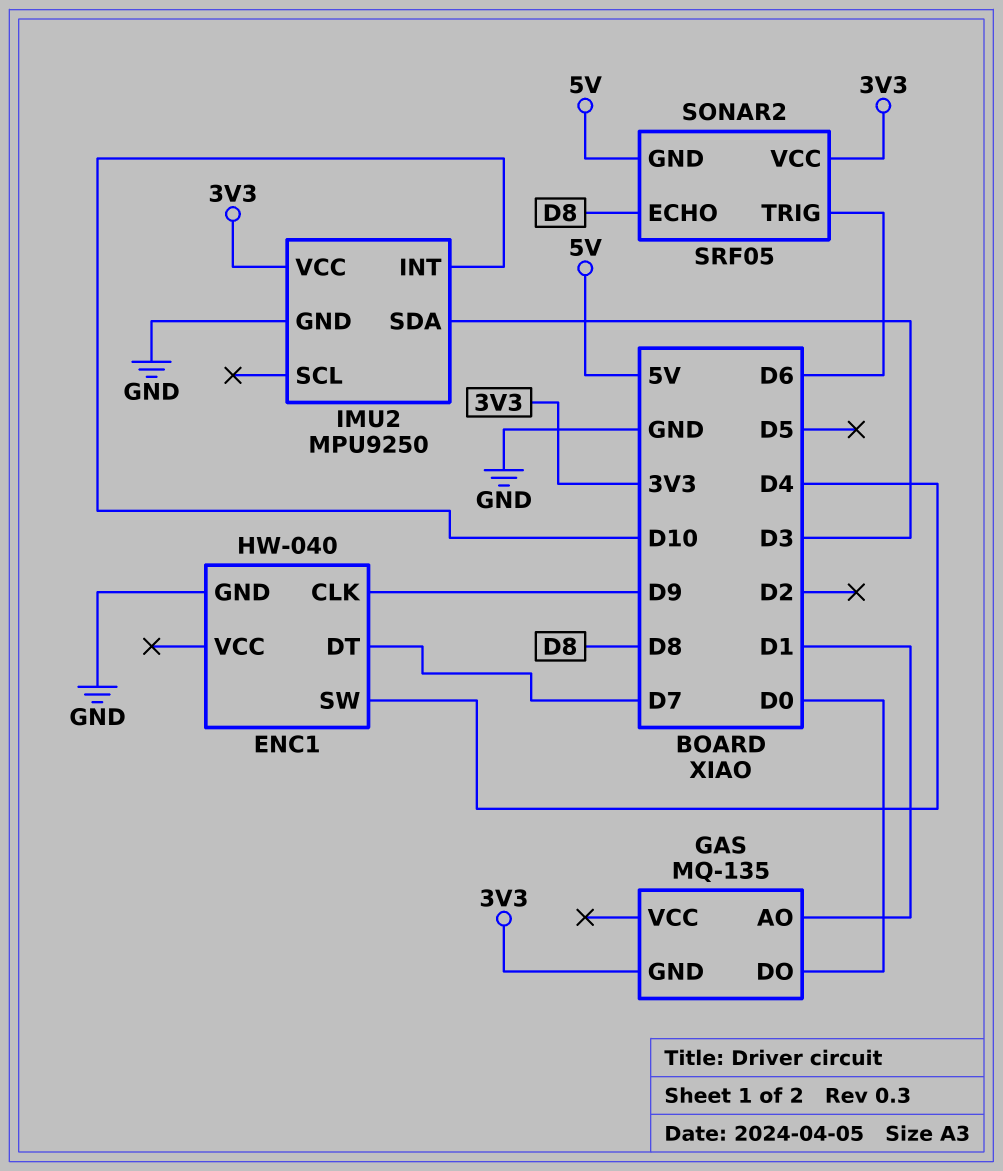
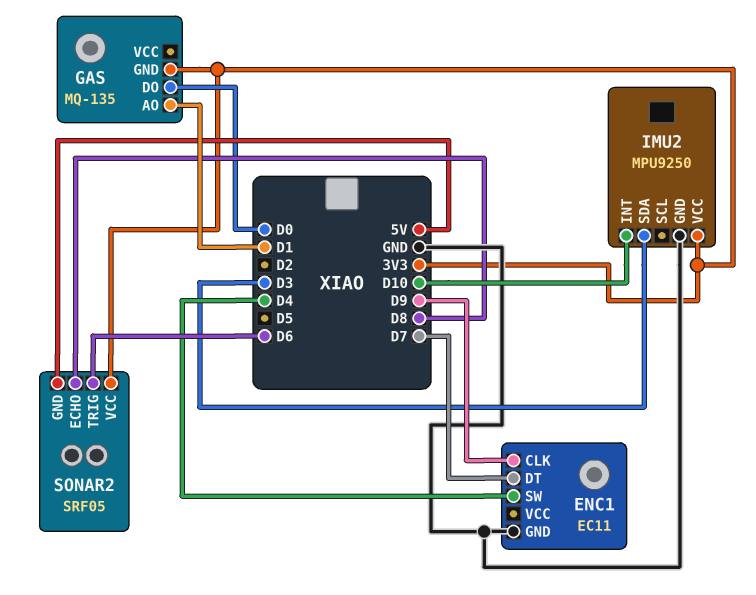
ENC1: HW-040 -> EC11

